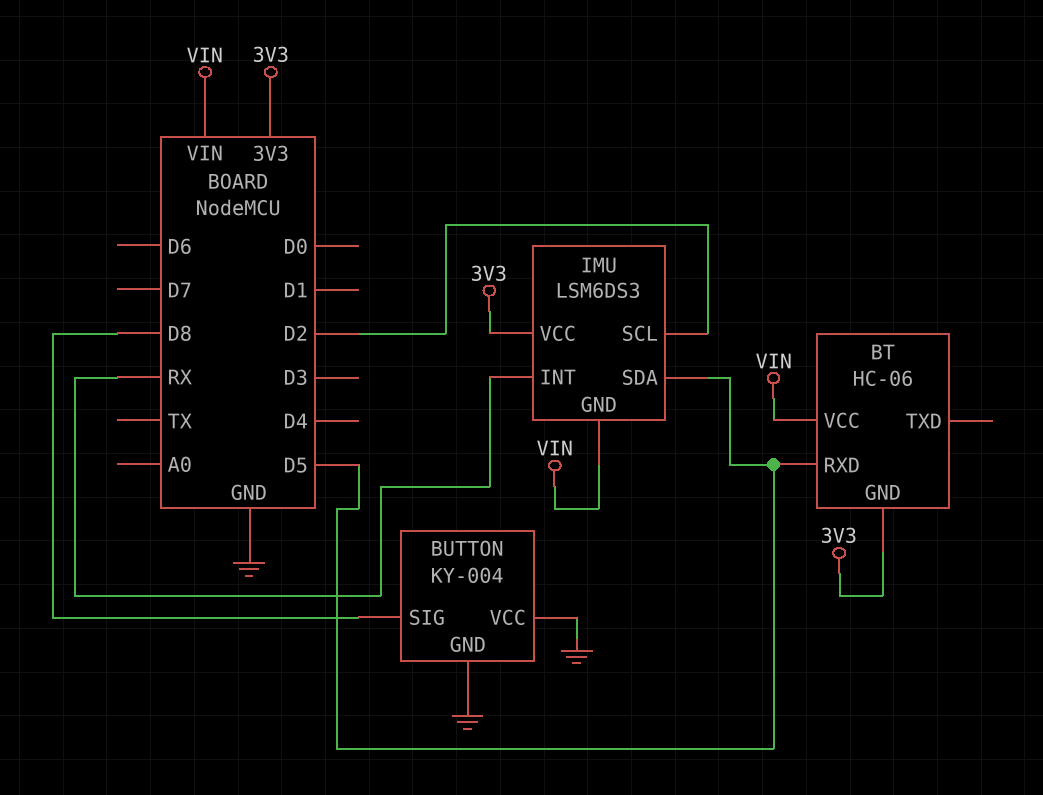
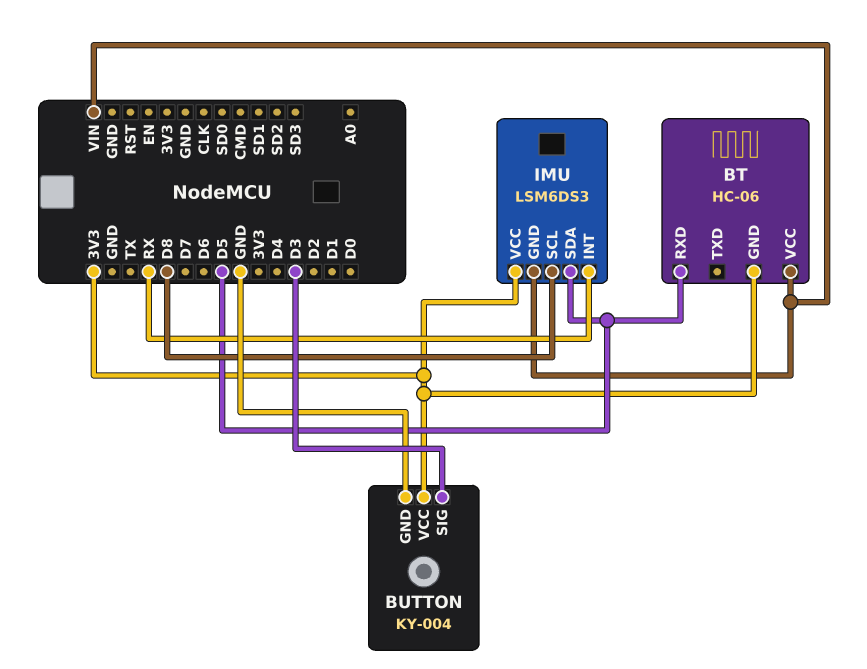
BUTTON pin SIG: D8 -> D3
BUTTON pin VCC: GND -> 3V3
IMU pin SCL: D2 -> D8

